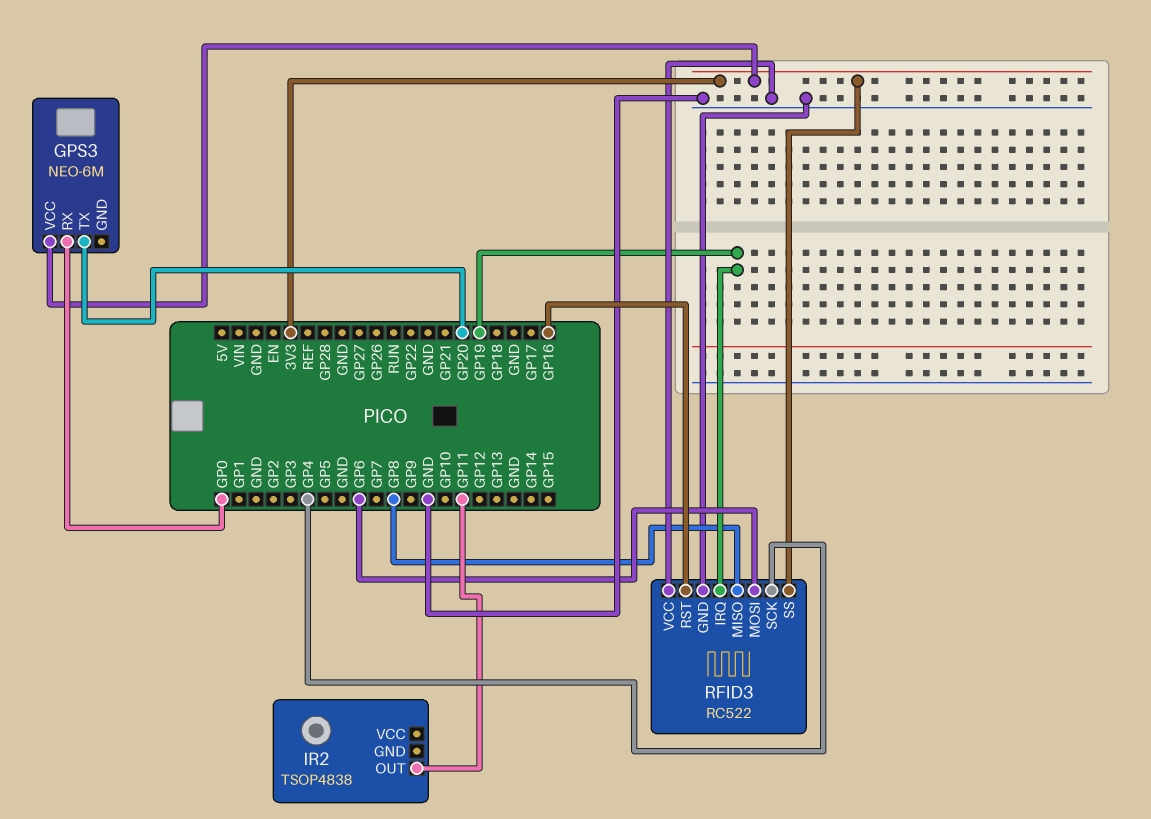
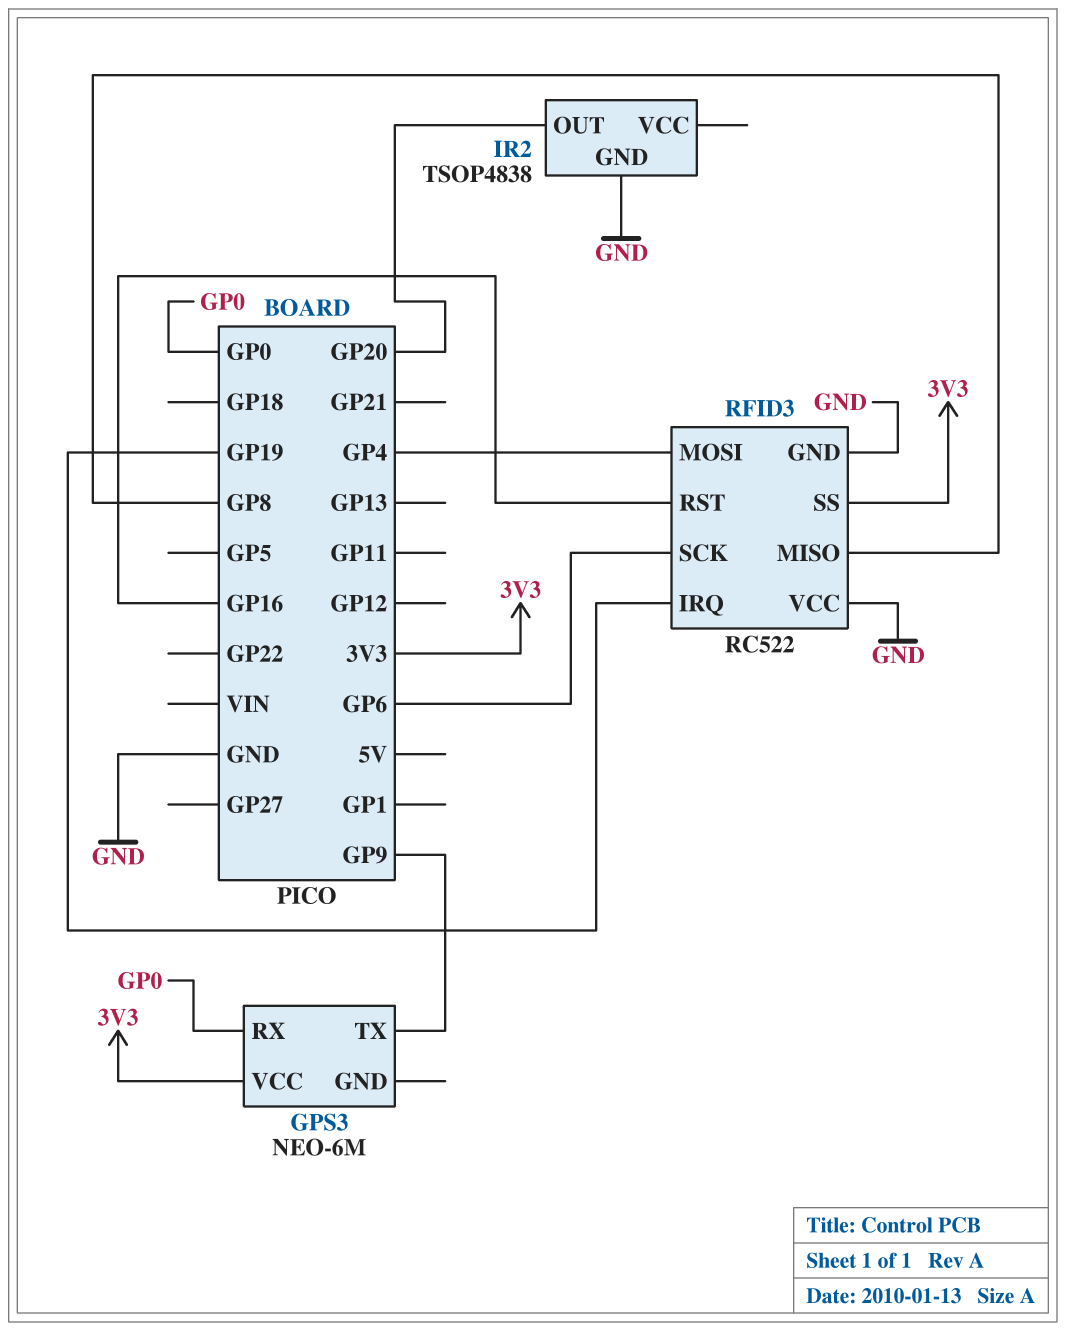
GPS3 pin TX: GP20 -> GP9
IR2 pin GND: none -> GND
IR2 pin OUT: GP11 -> GP20
RFID3 pin MOSI: GP6 -> GP4
RFID3 pin SCK: GP4 -> GP6

